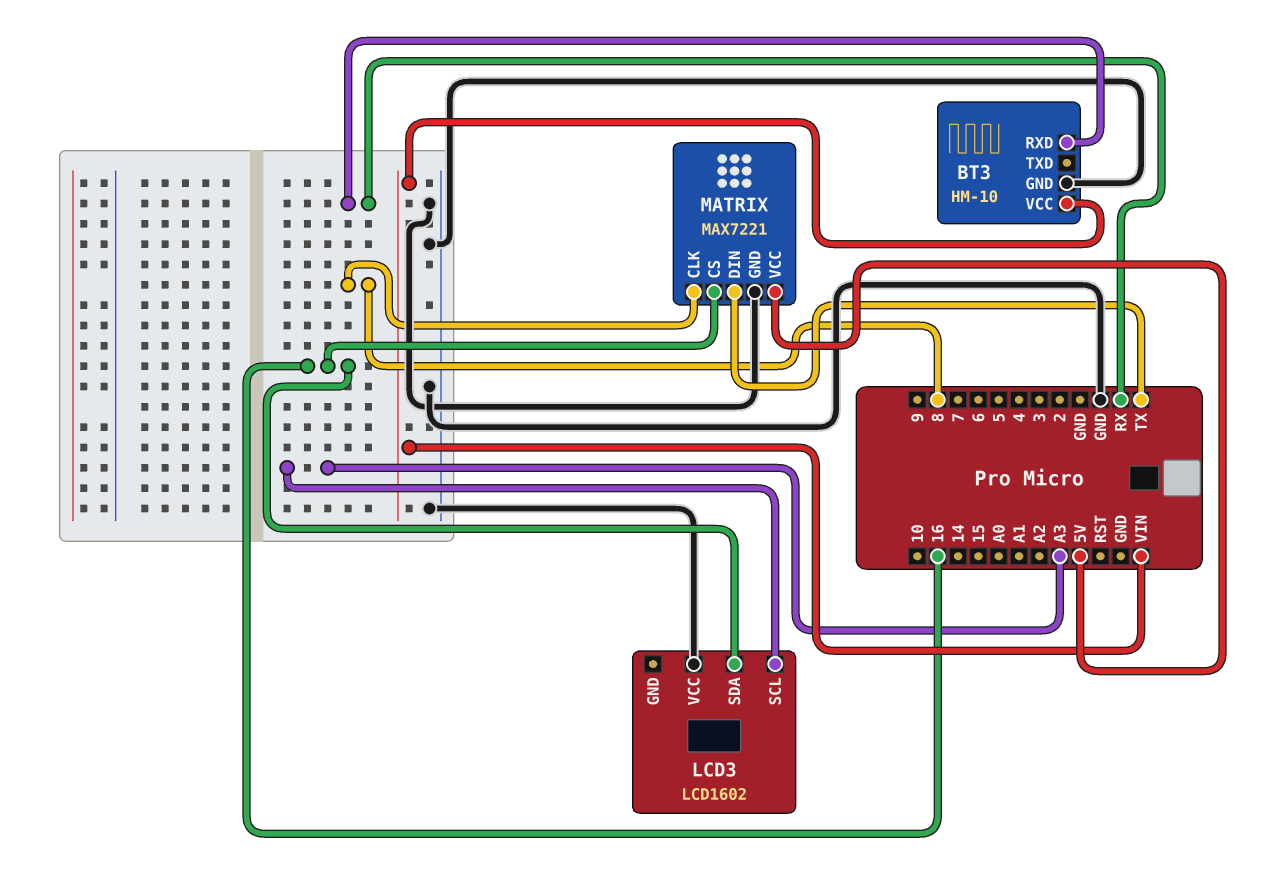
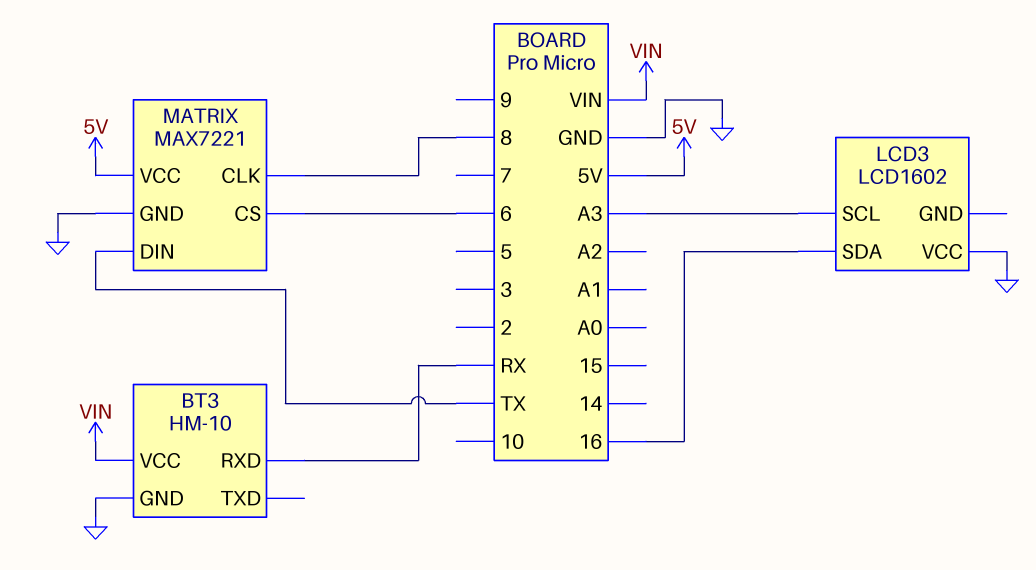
MATRIX pin CS: 16 -> 6

